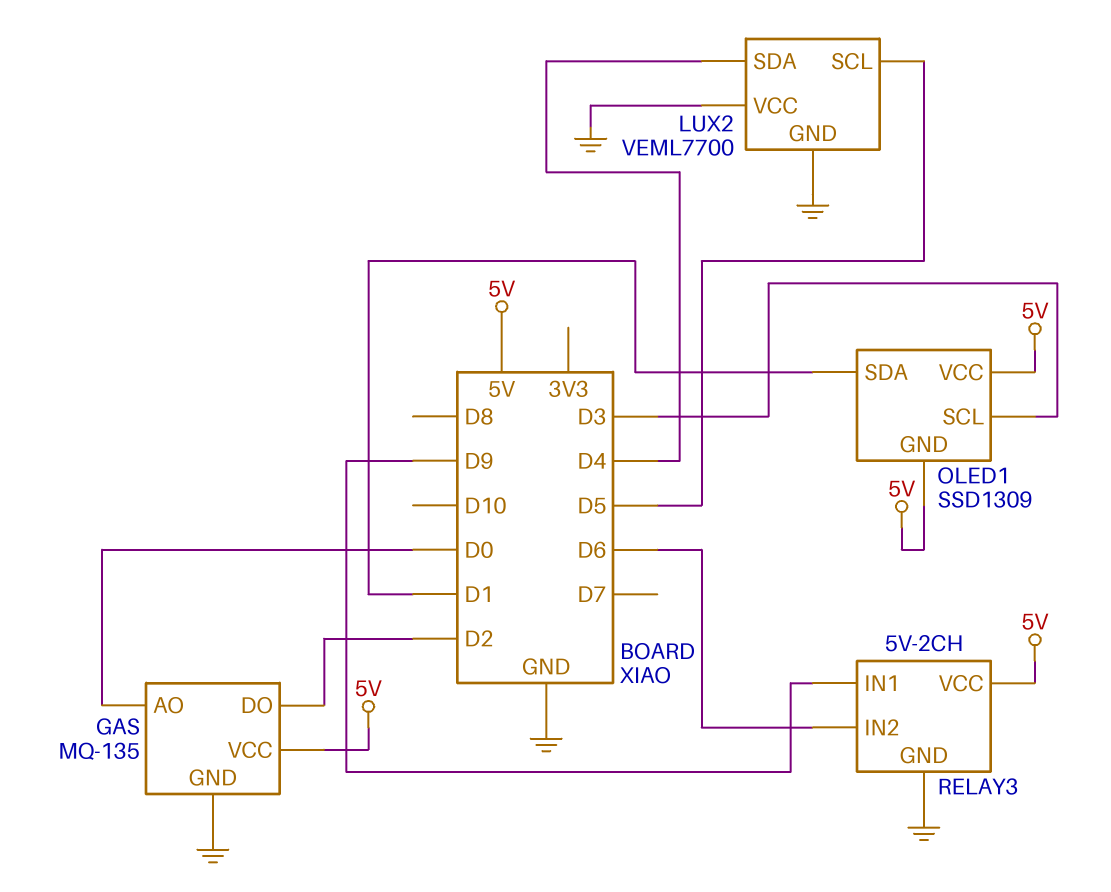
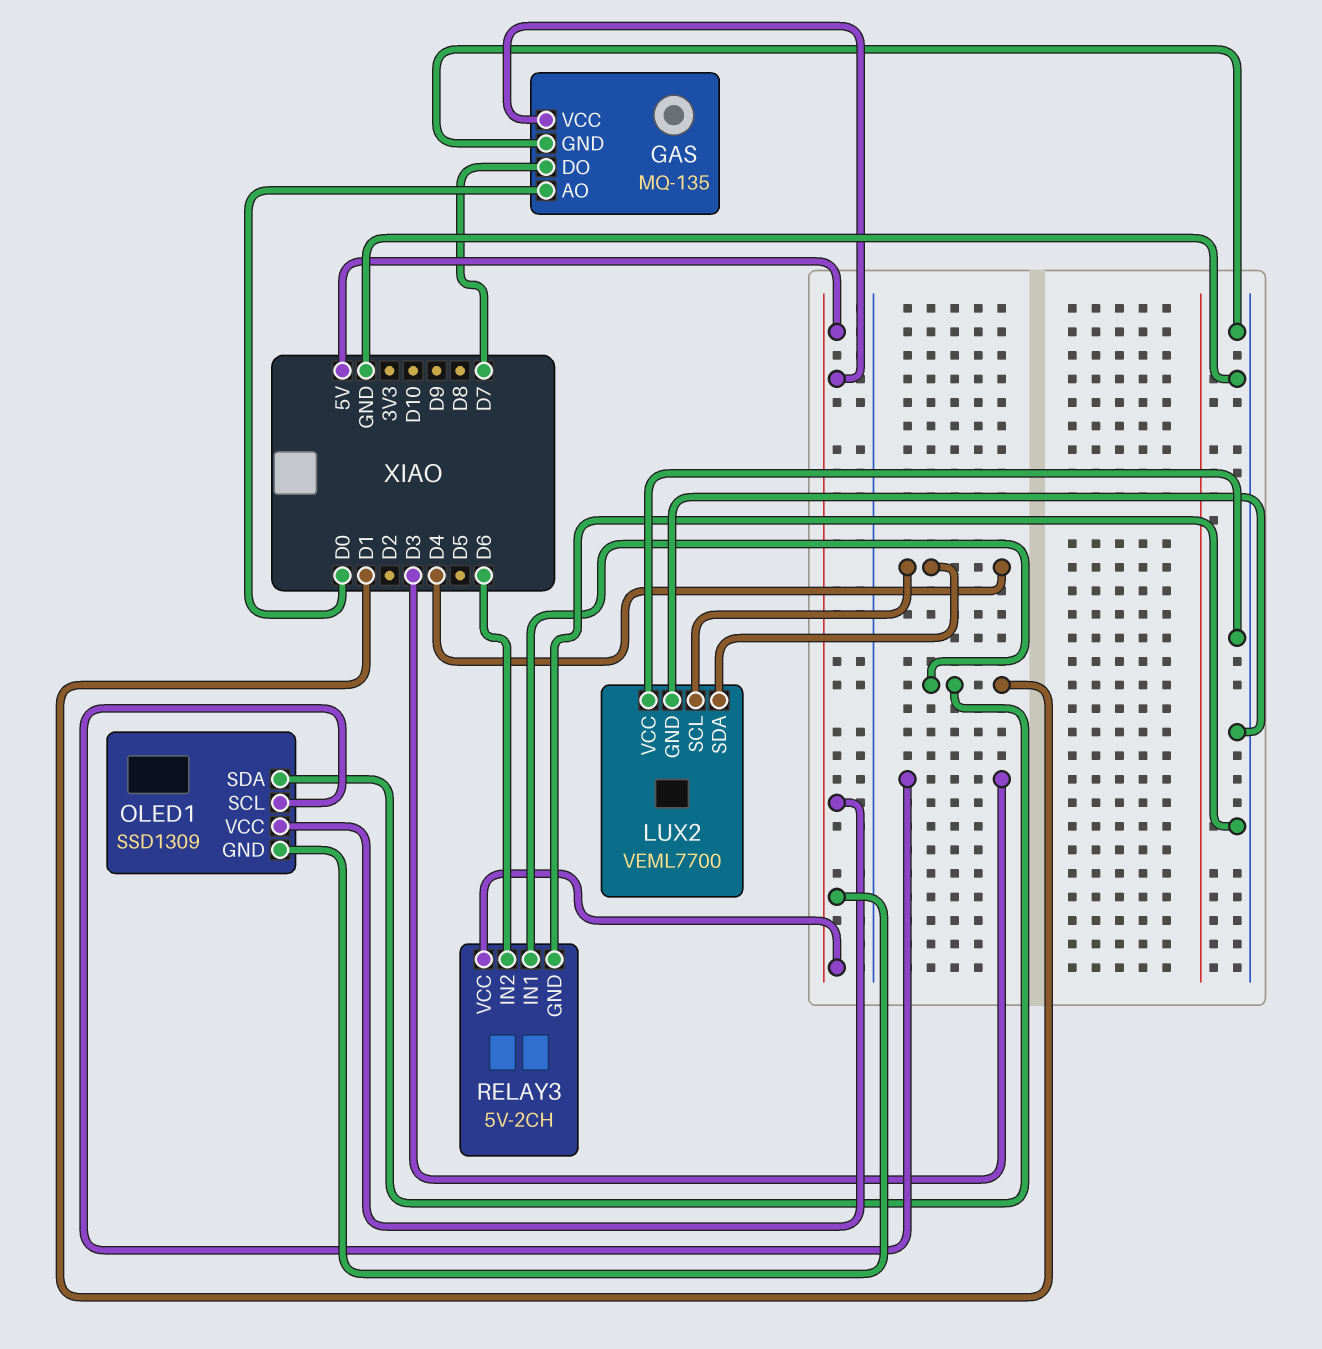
GAS pin DO: D2 -> D7
LUX2 pin SCL: D5 -> D4
RELAY3 pin IN1: D9 -> D1

